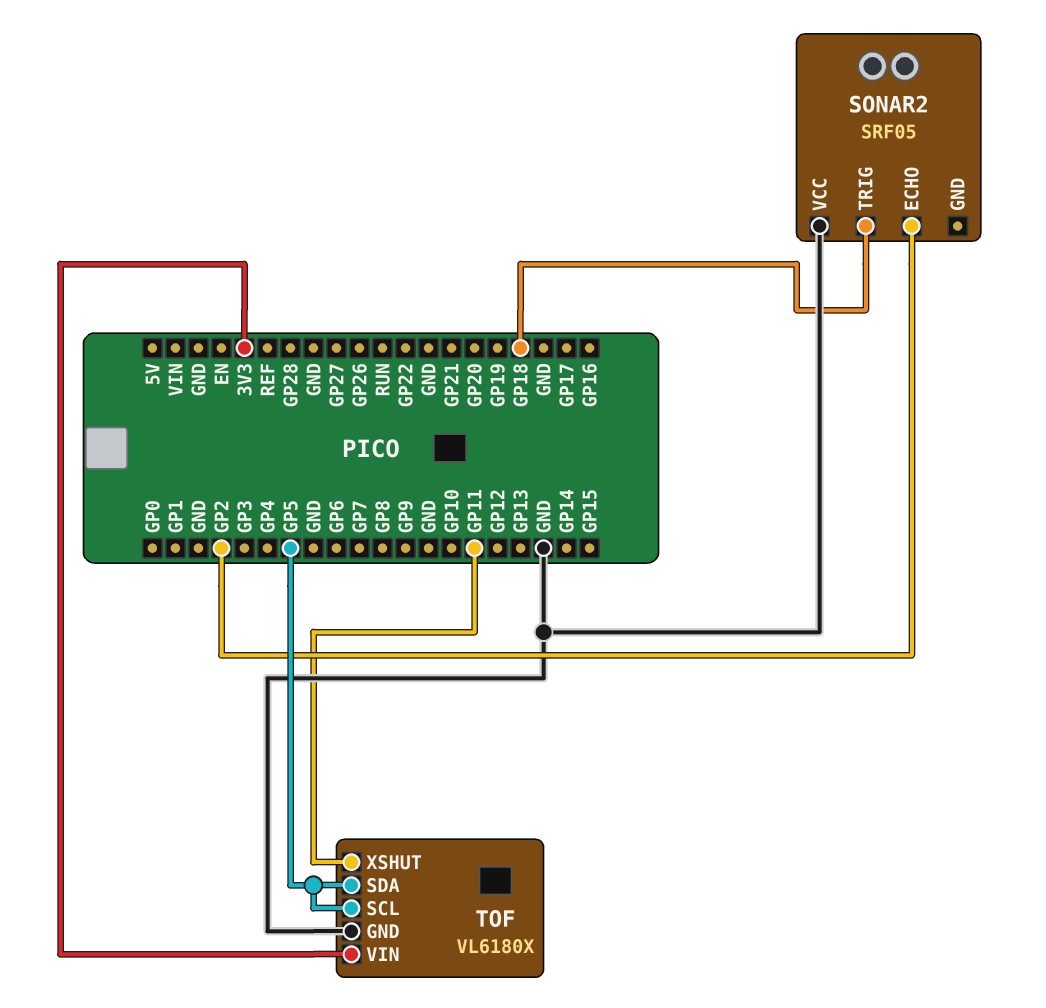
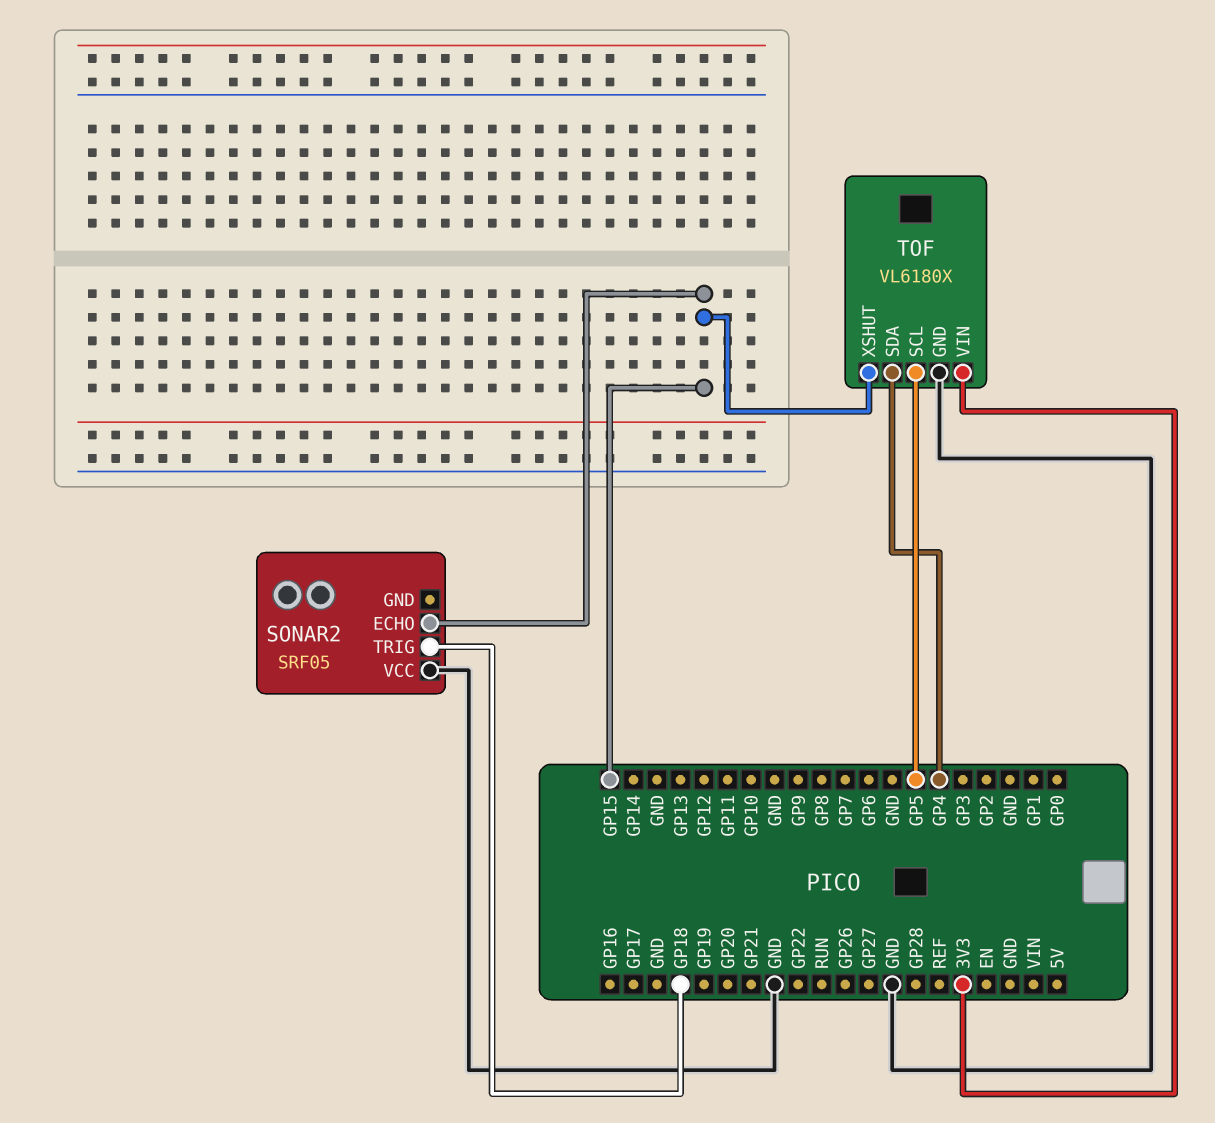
SONAR2 pin ECHO: GP2 -> GP15
TOF pin SDA: GP5 -> GP4
TOF pin XSHUT: GP11 -> GP15

